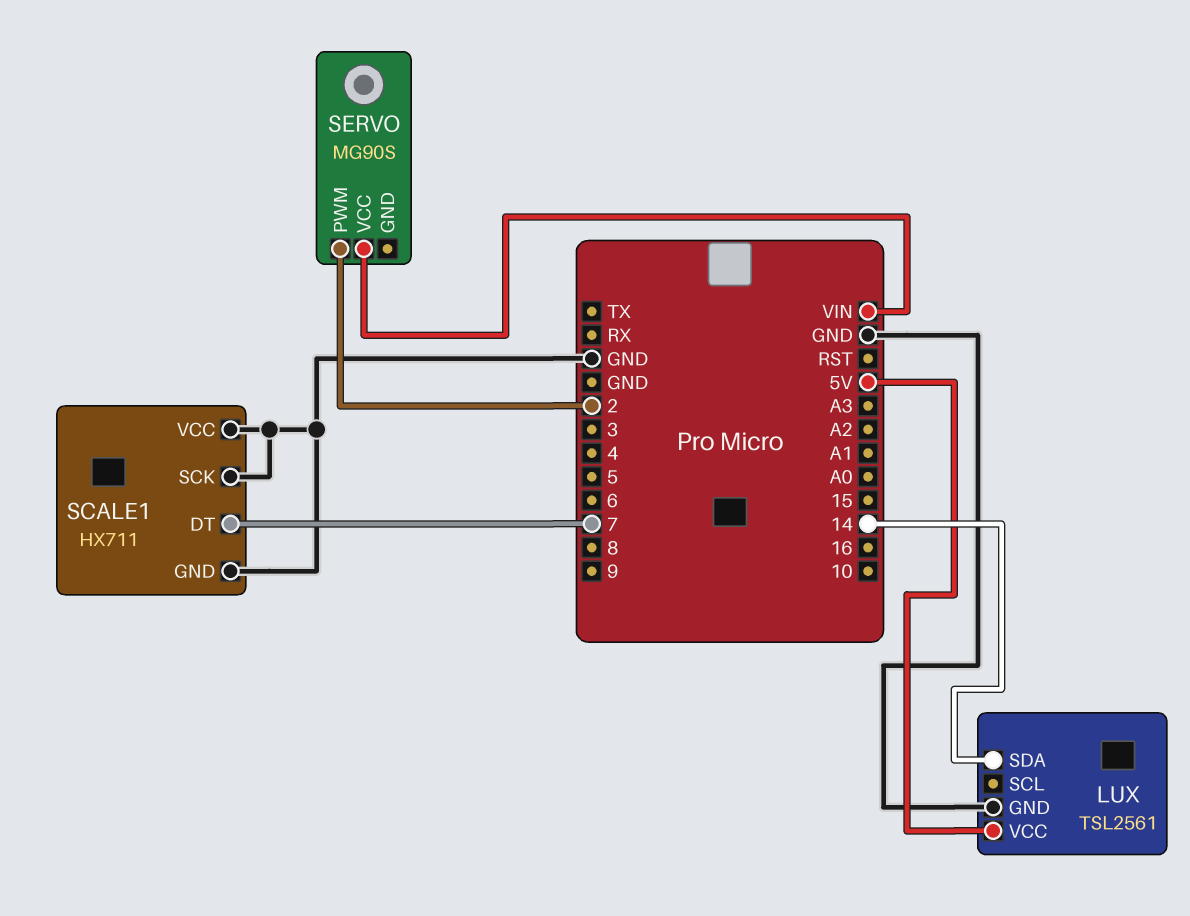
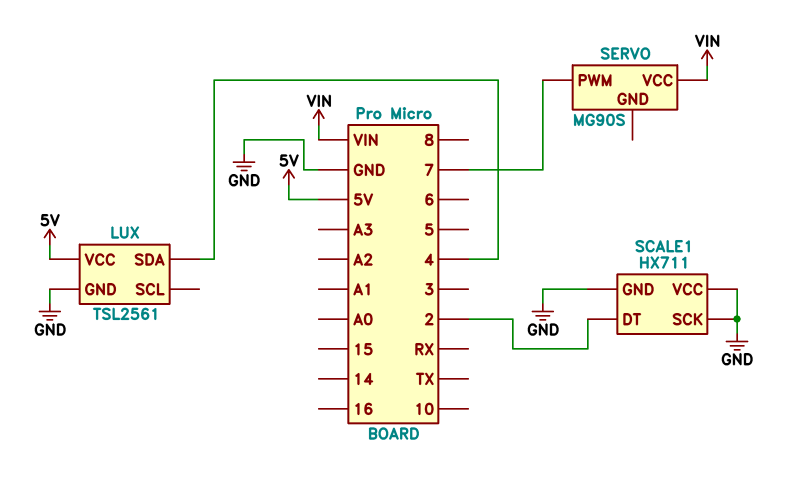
LUX pin SDA: 14 -> 4
SCALE1 pin DT: 7 -> 2
SERVO pin PWM: 2 -> 7

